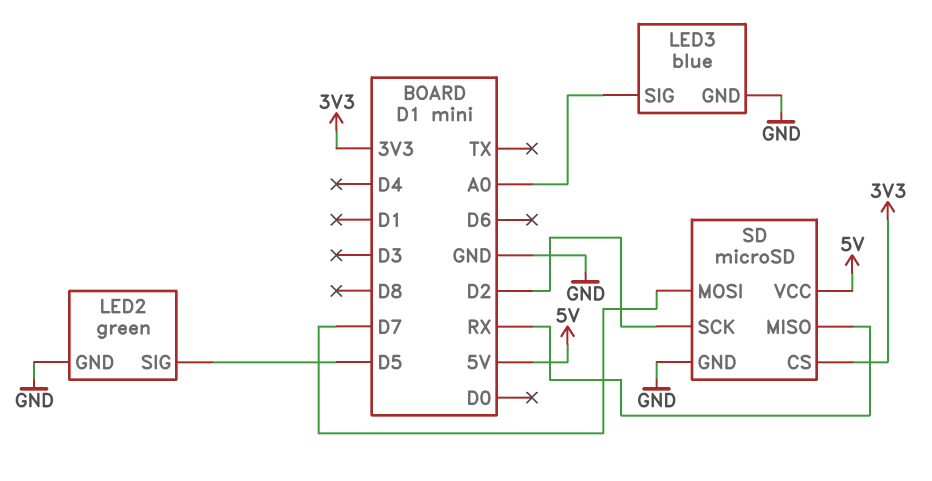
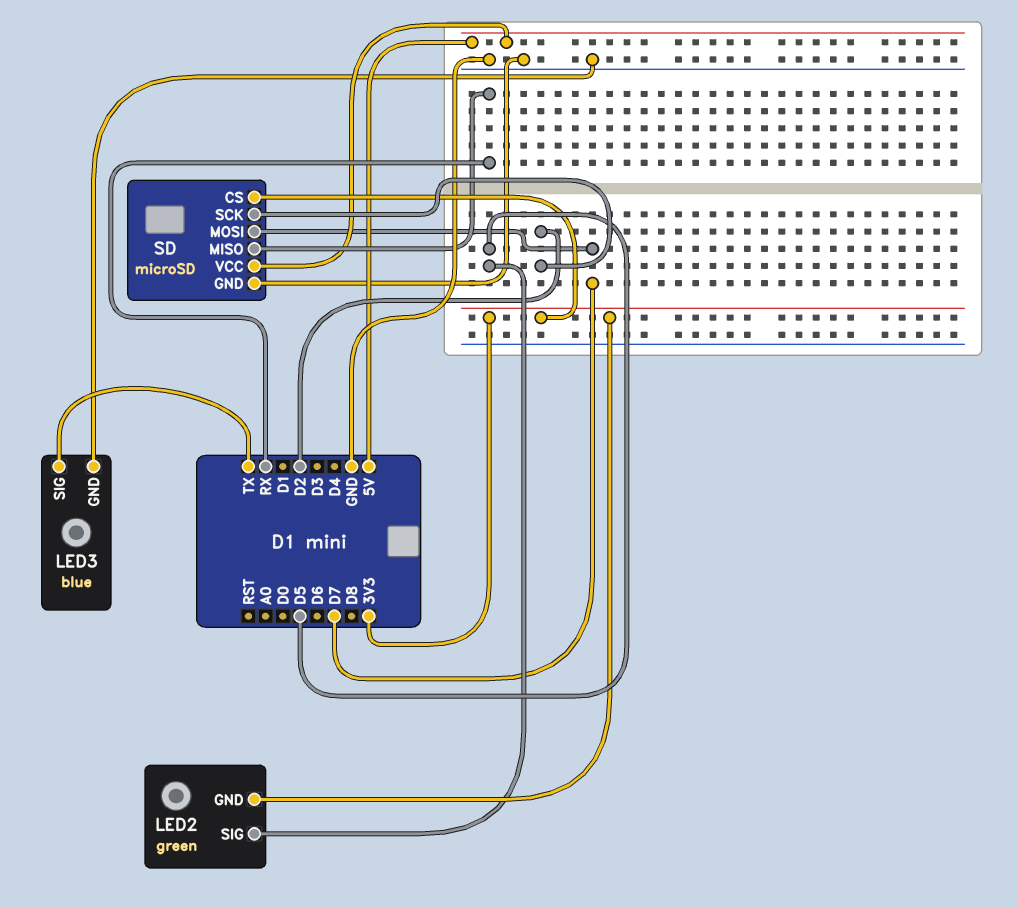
LED2 pin GND: GND -> 3V3
LED3 pin SIG: A0 -> TX

